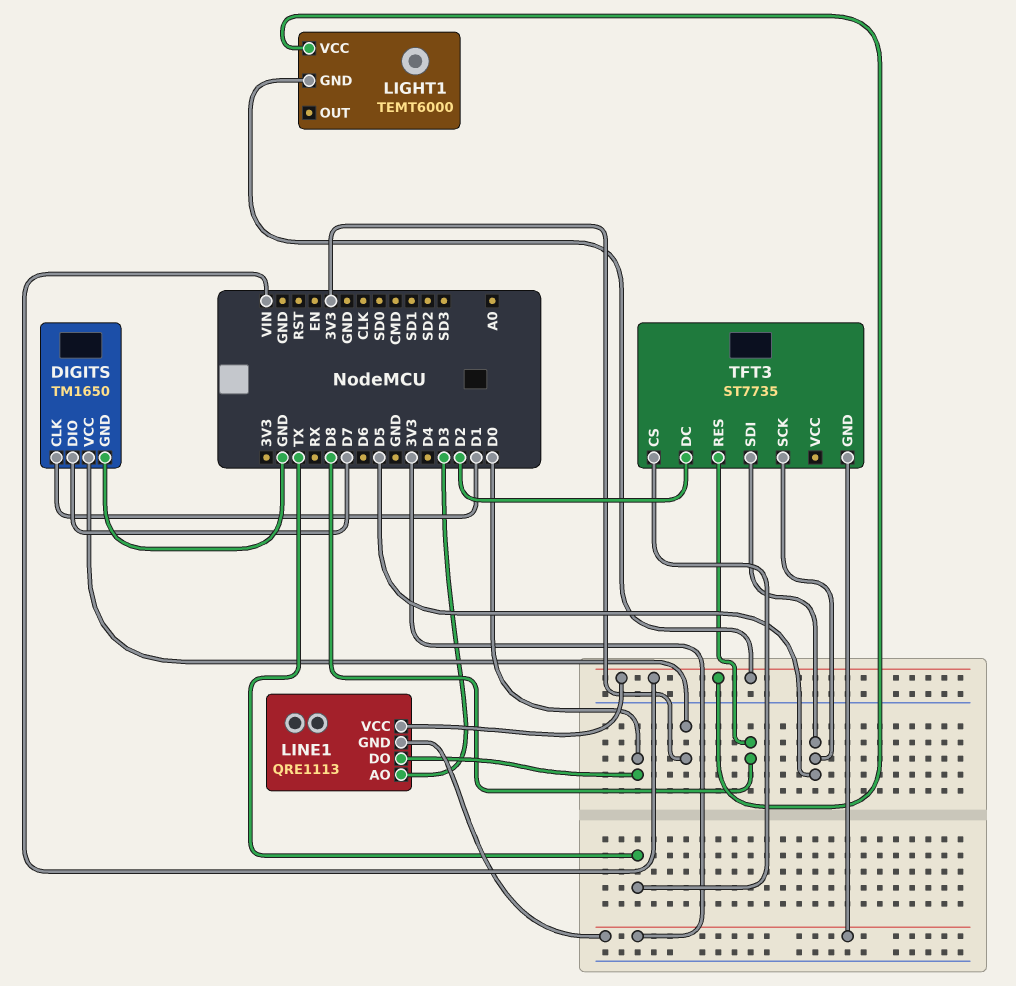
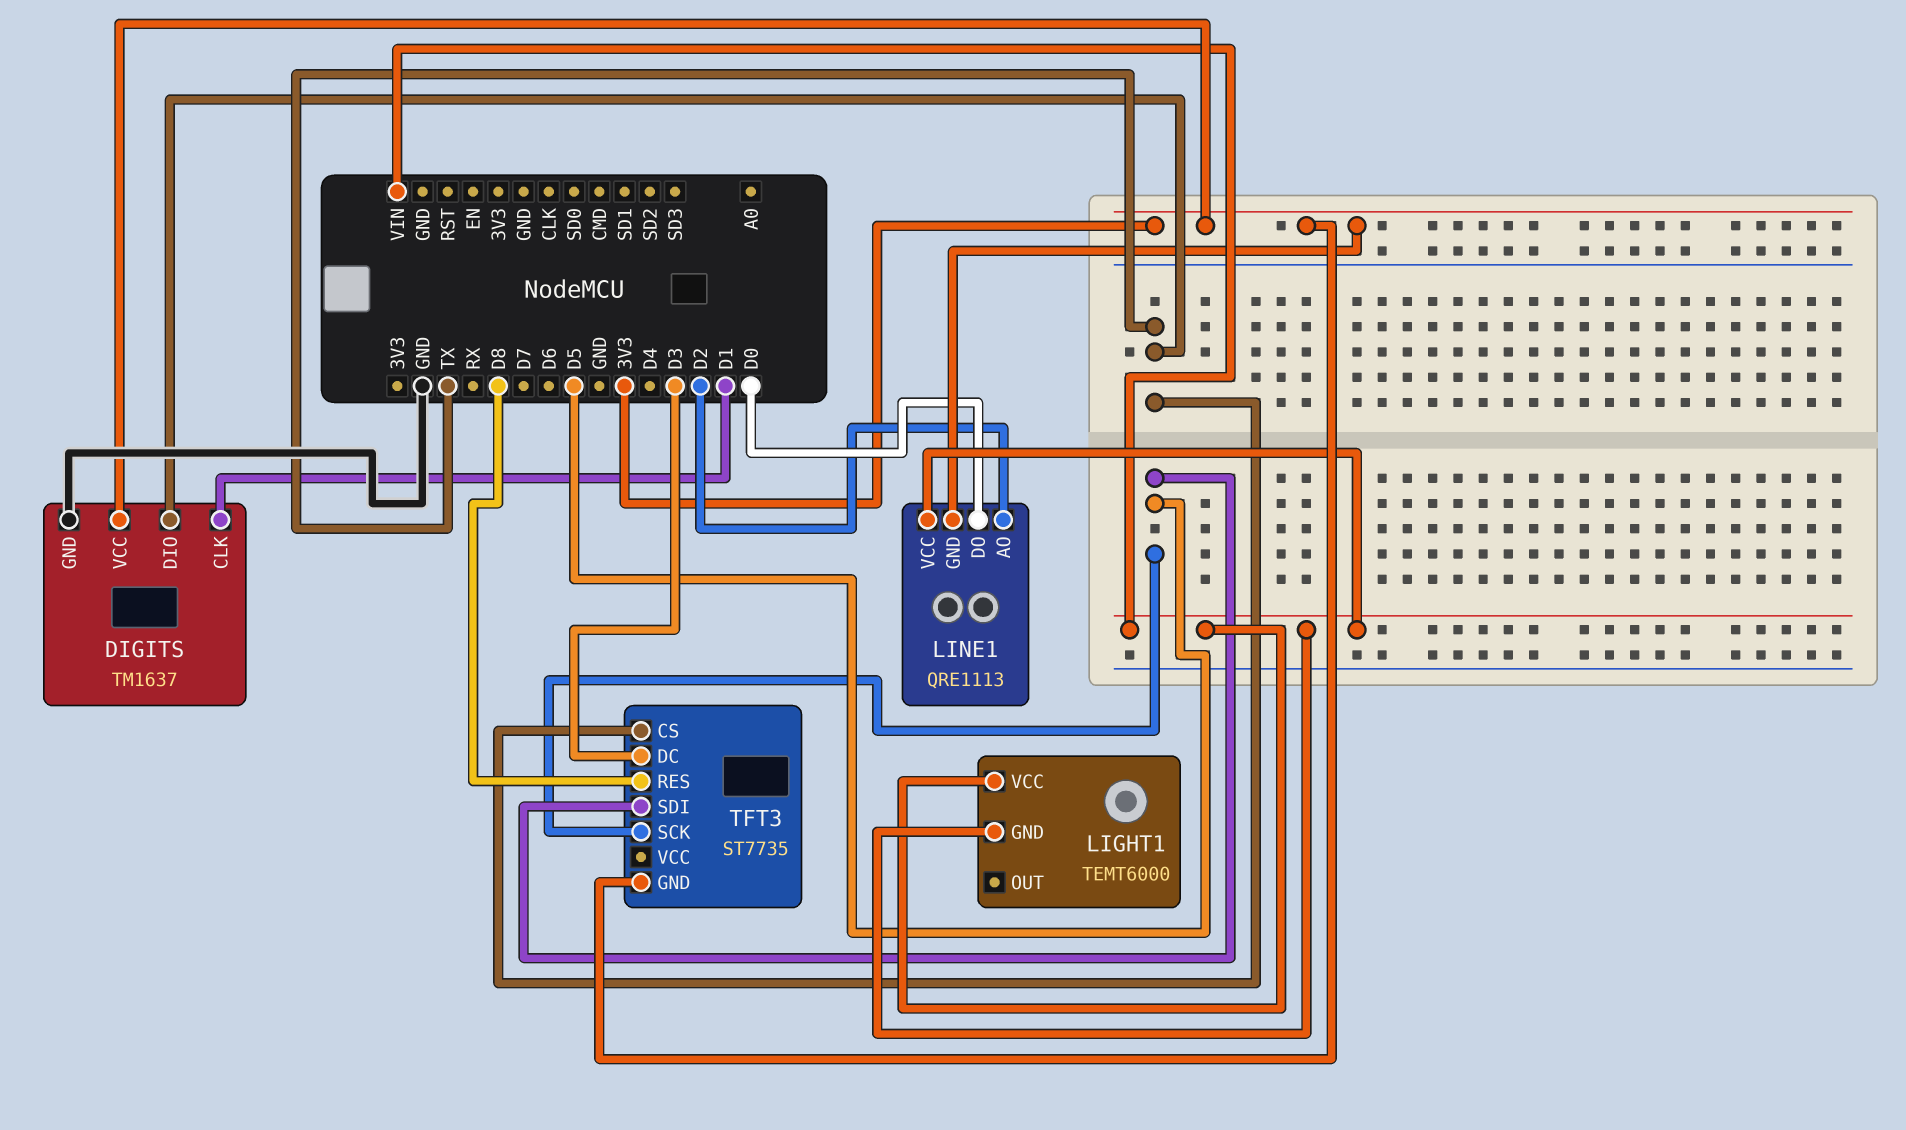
DIGITS: TM1650 -> TM1637
DIGITS pin DIO: D7 -> TX
LINE1 pin AO: D3 -> D2
TFT3 pin DC: D2 -> D3

